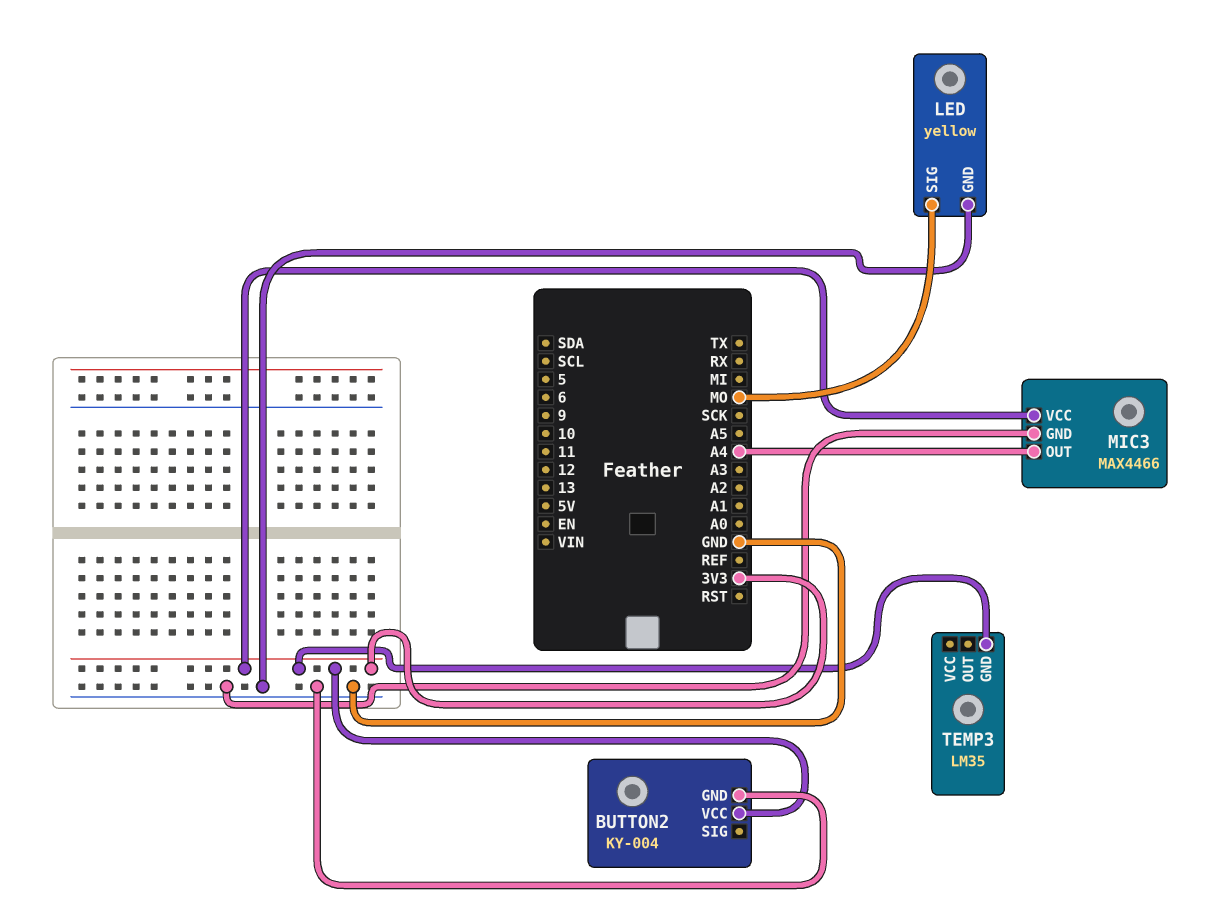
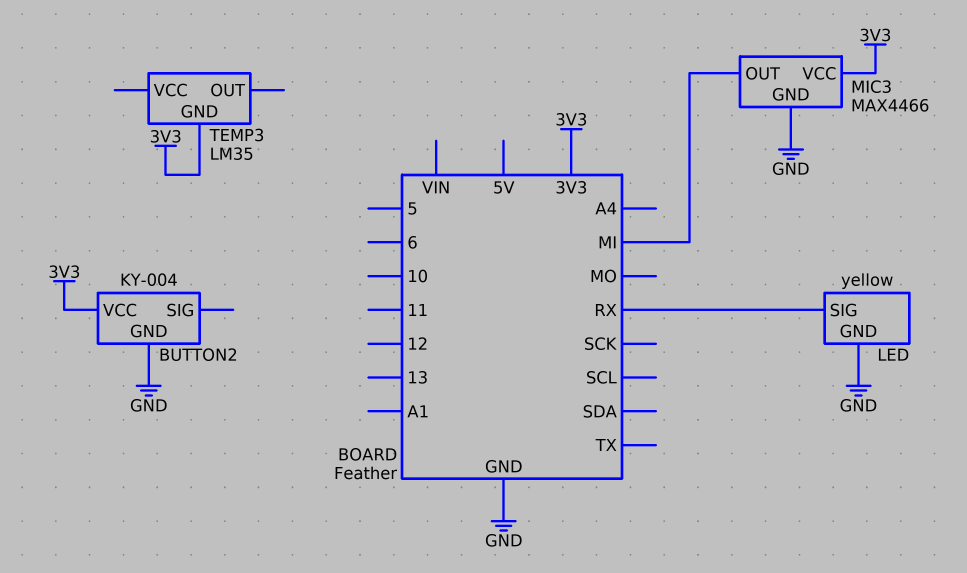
LED pin SIG: MO -> RX
MIC3 pin OUT: A4 -> MI

